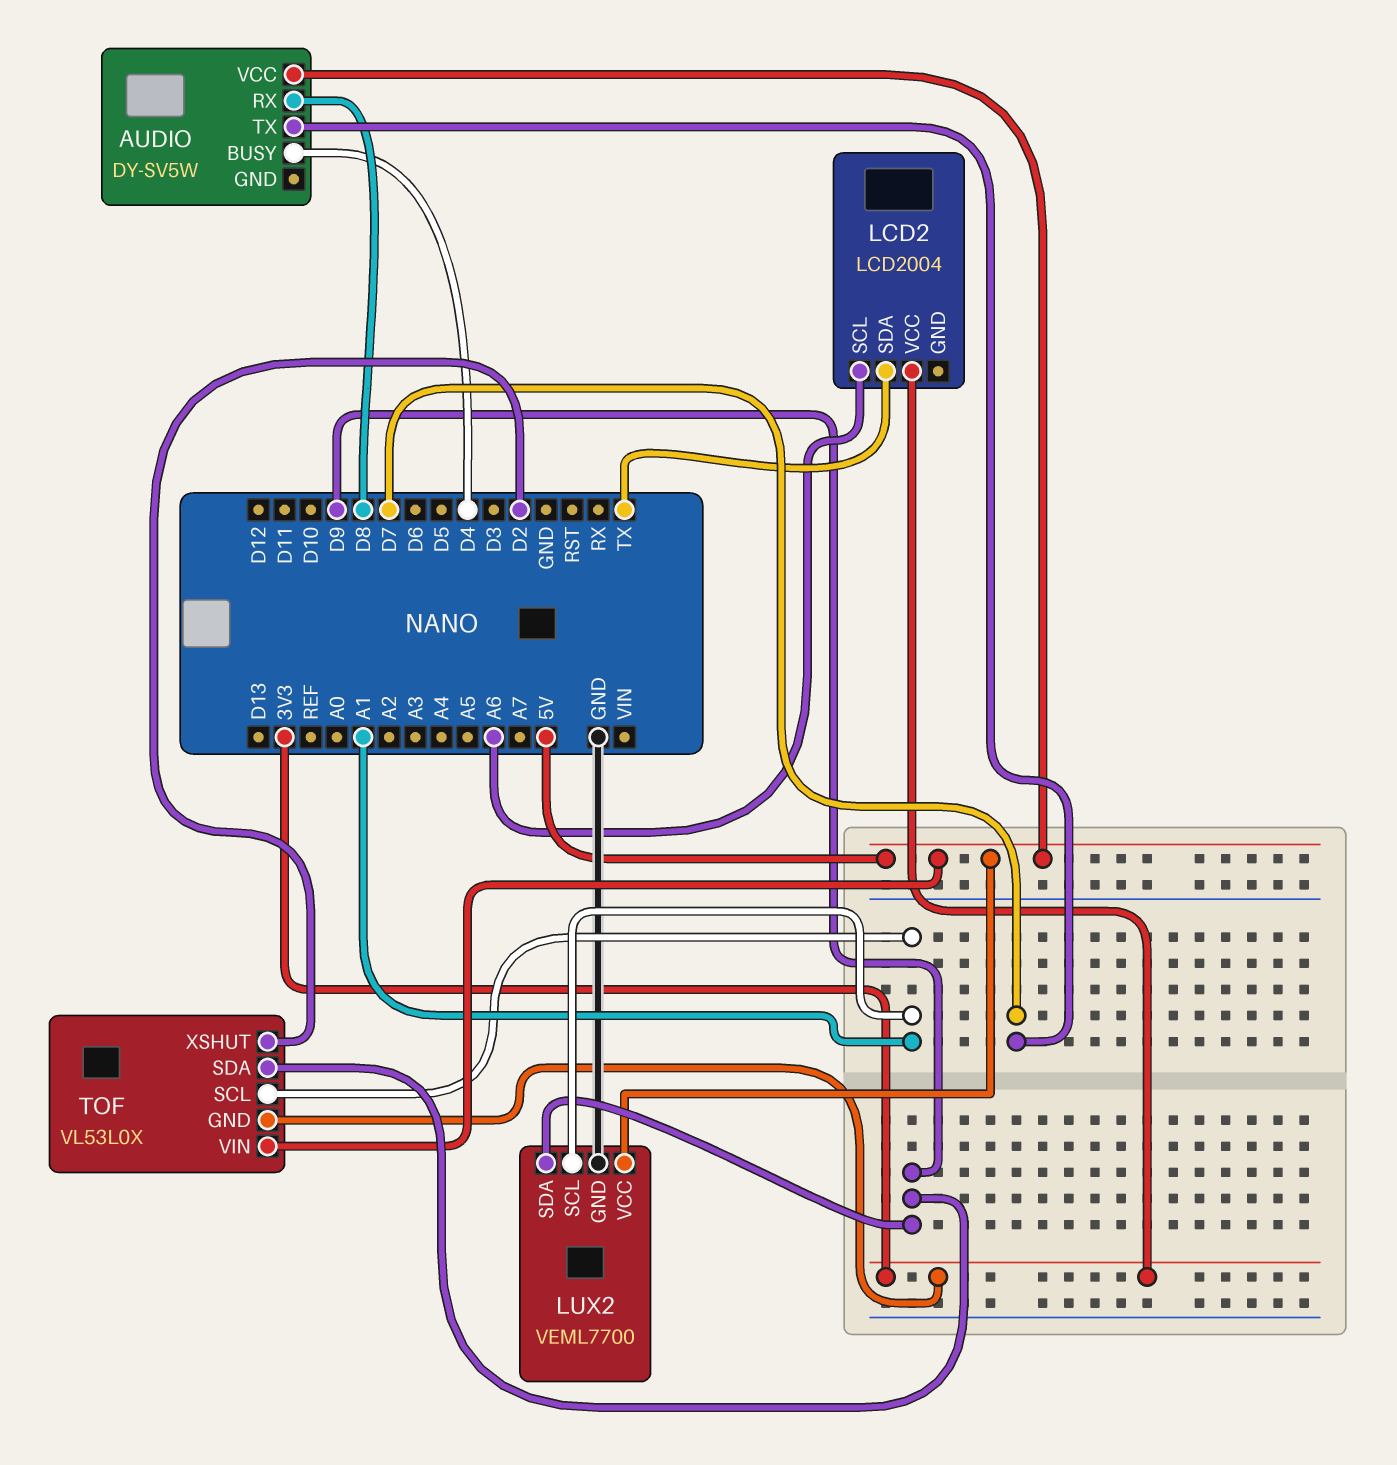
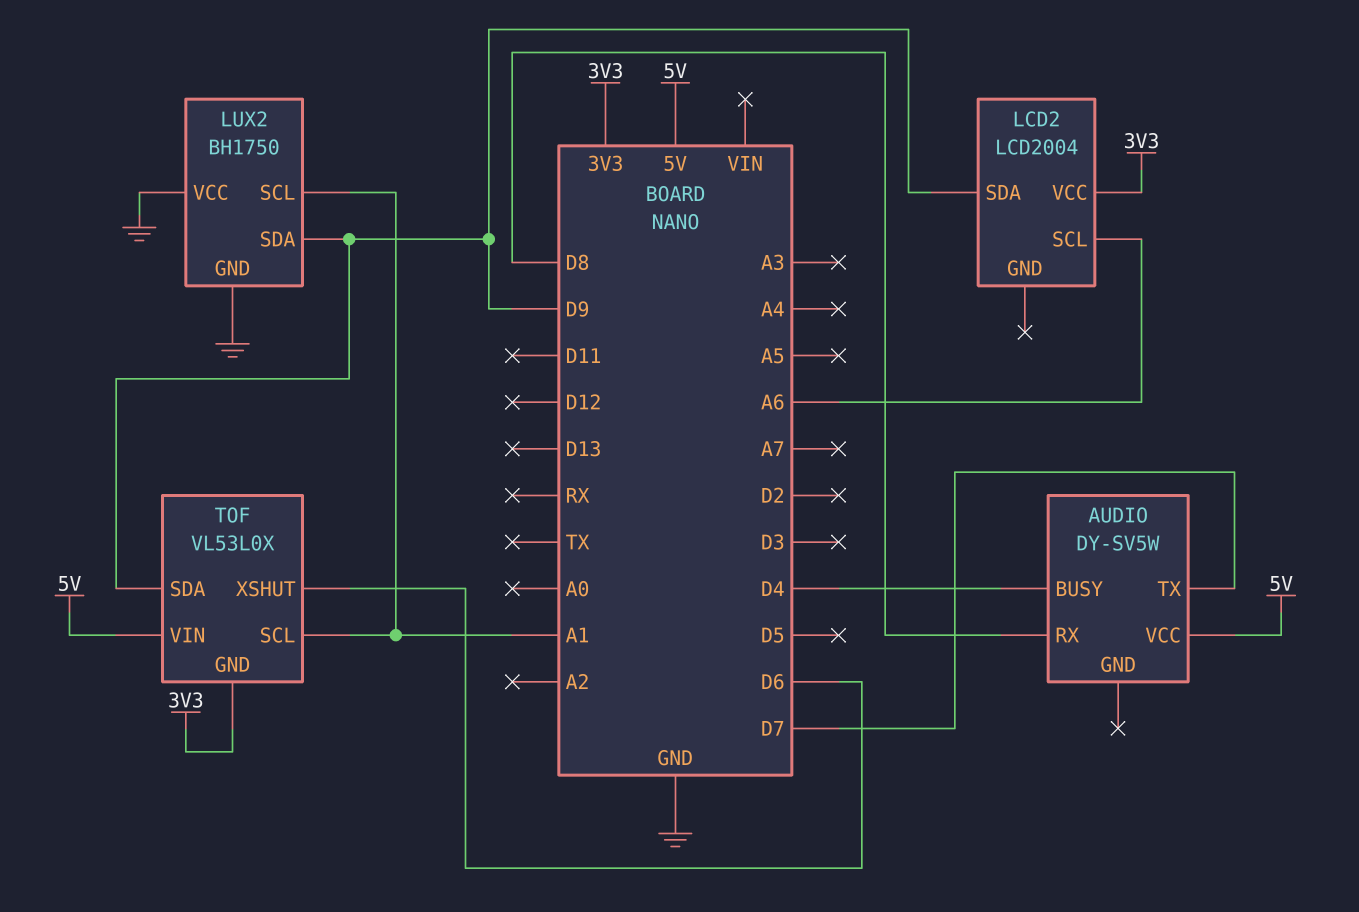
LCD2 pin SDA: TX -> D9
LUX2: VEML7700 -> BH1750
LUX2 pin VCC: 5V -> GND
TOF pin XSHUT: D2 -> D6

